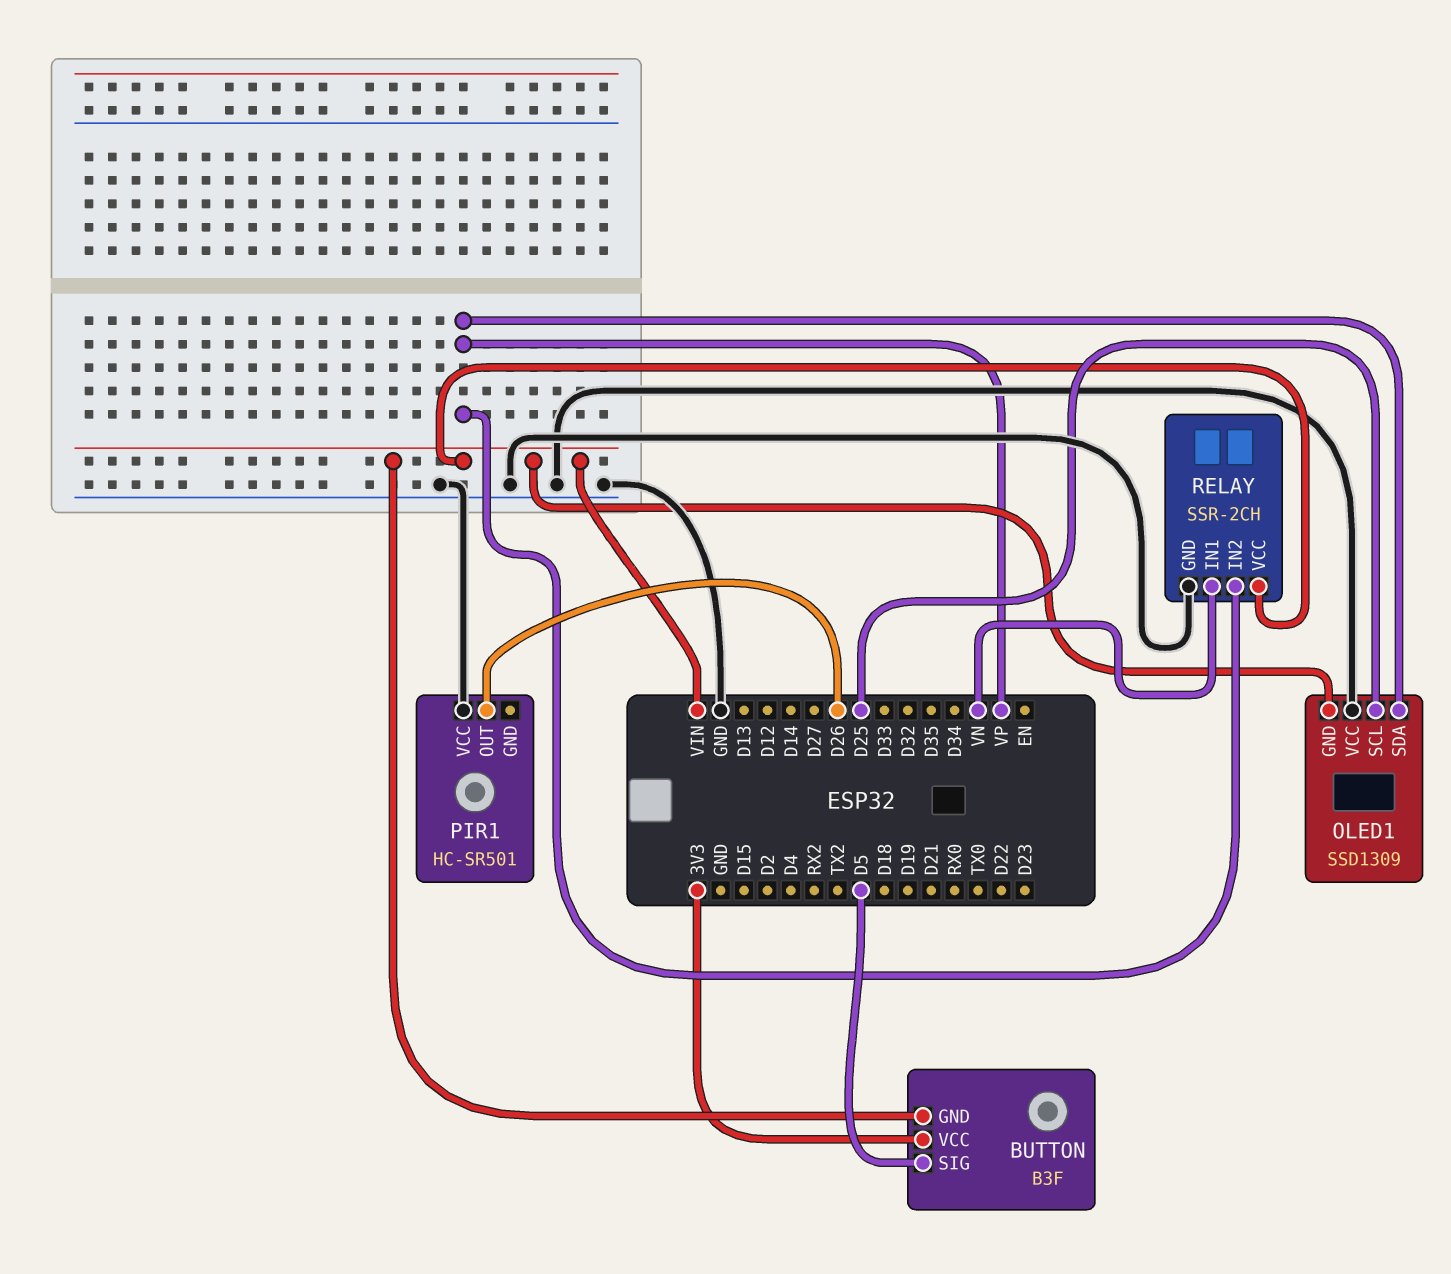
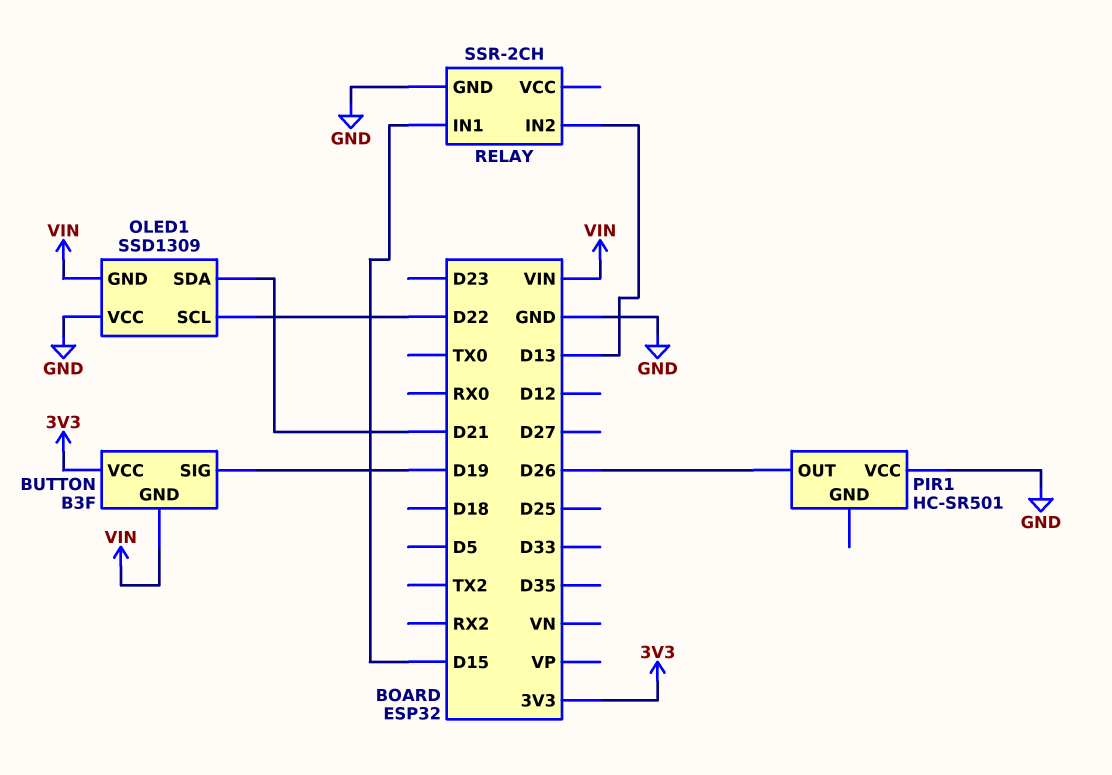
BUTTON pin SIG: D5 -> D19
OLED1 pin SCL: D25 -> D22
OLED1 pin SDA: VP -> D21
RELAY pin IN1: VN -> D15
RELAY pin IN2: VP -> D13
RELAY pin VCC: VIN -> none

